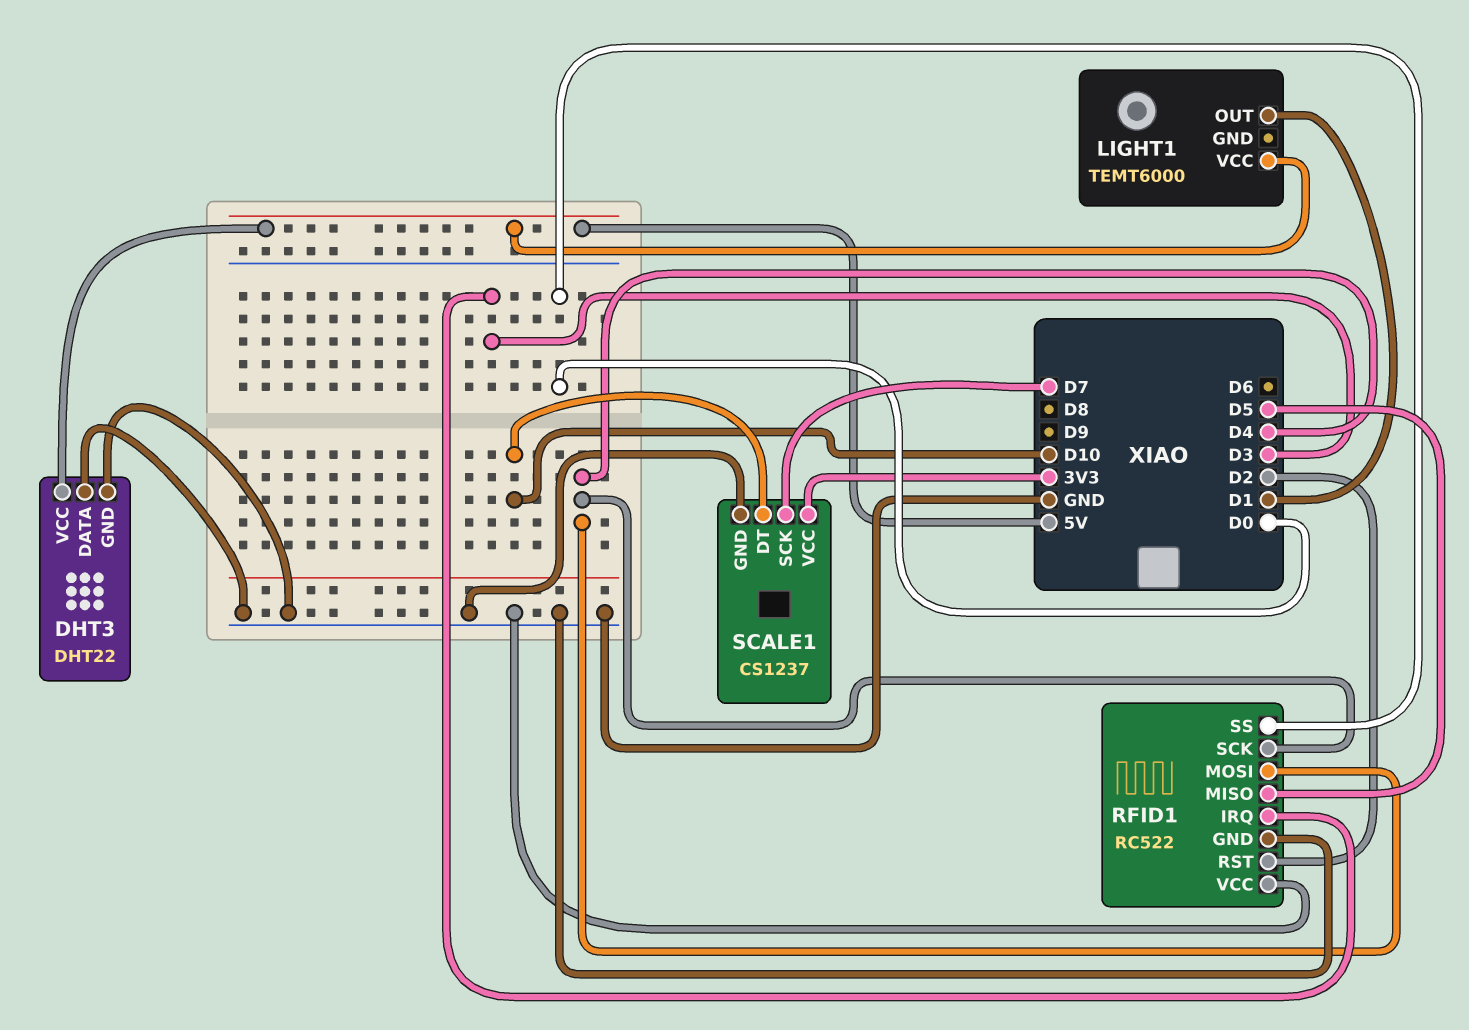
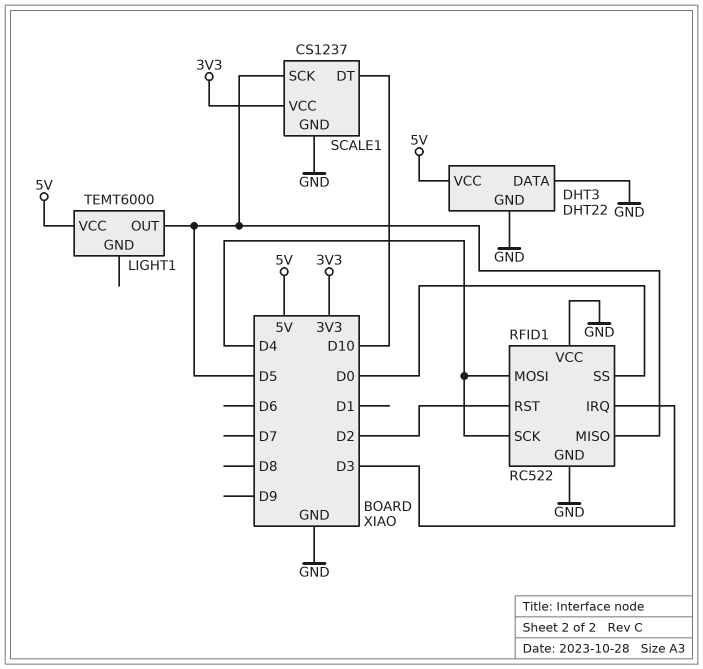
LIGHT1 pin OUT: D1 -> D5
SCALE1 pin SCK: D7 -> D5

